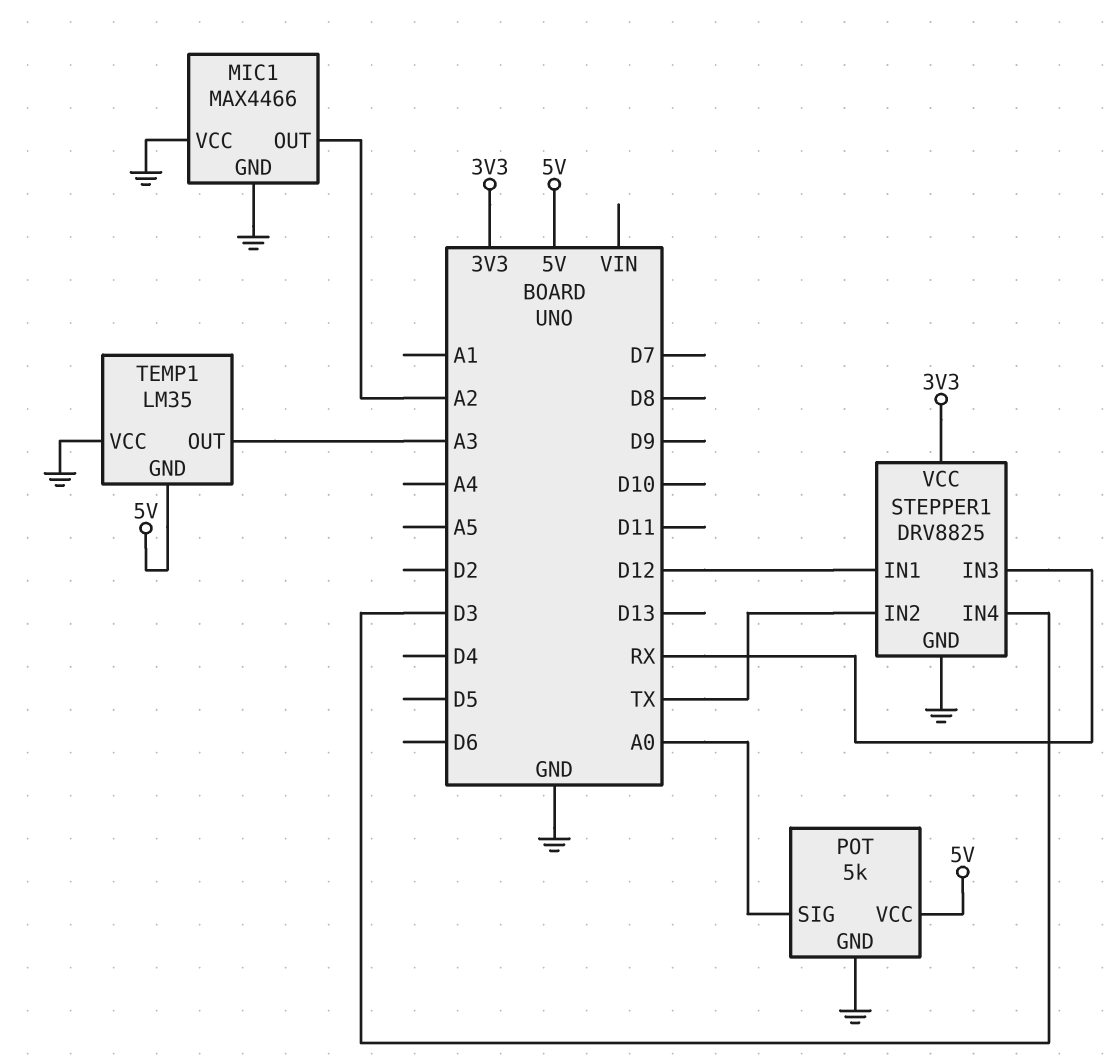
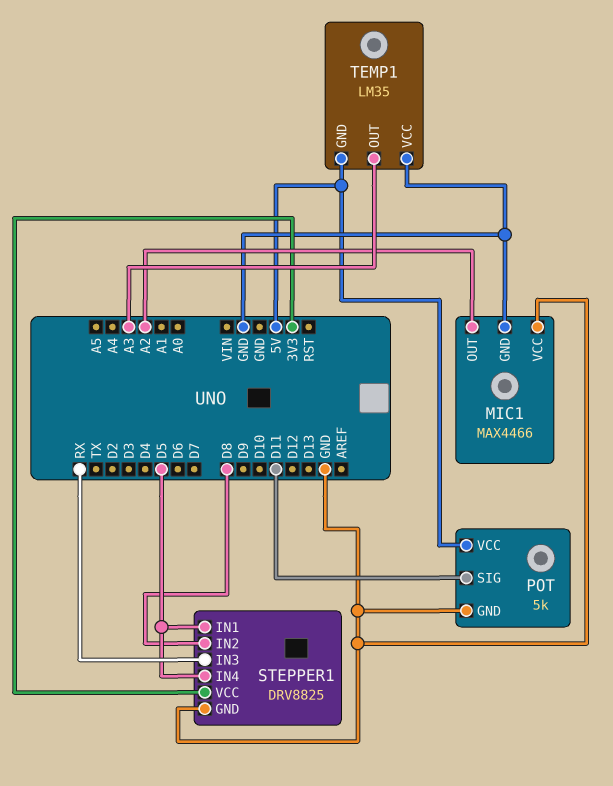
POT pin SIG: A0 -> D11
STEPPER1 pin IN1: D12 -> D5
STEPPER1 pin IN2: TX -> D8
STEPPER1 pin IN4: D3 -> D5

